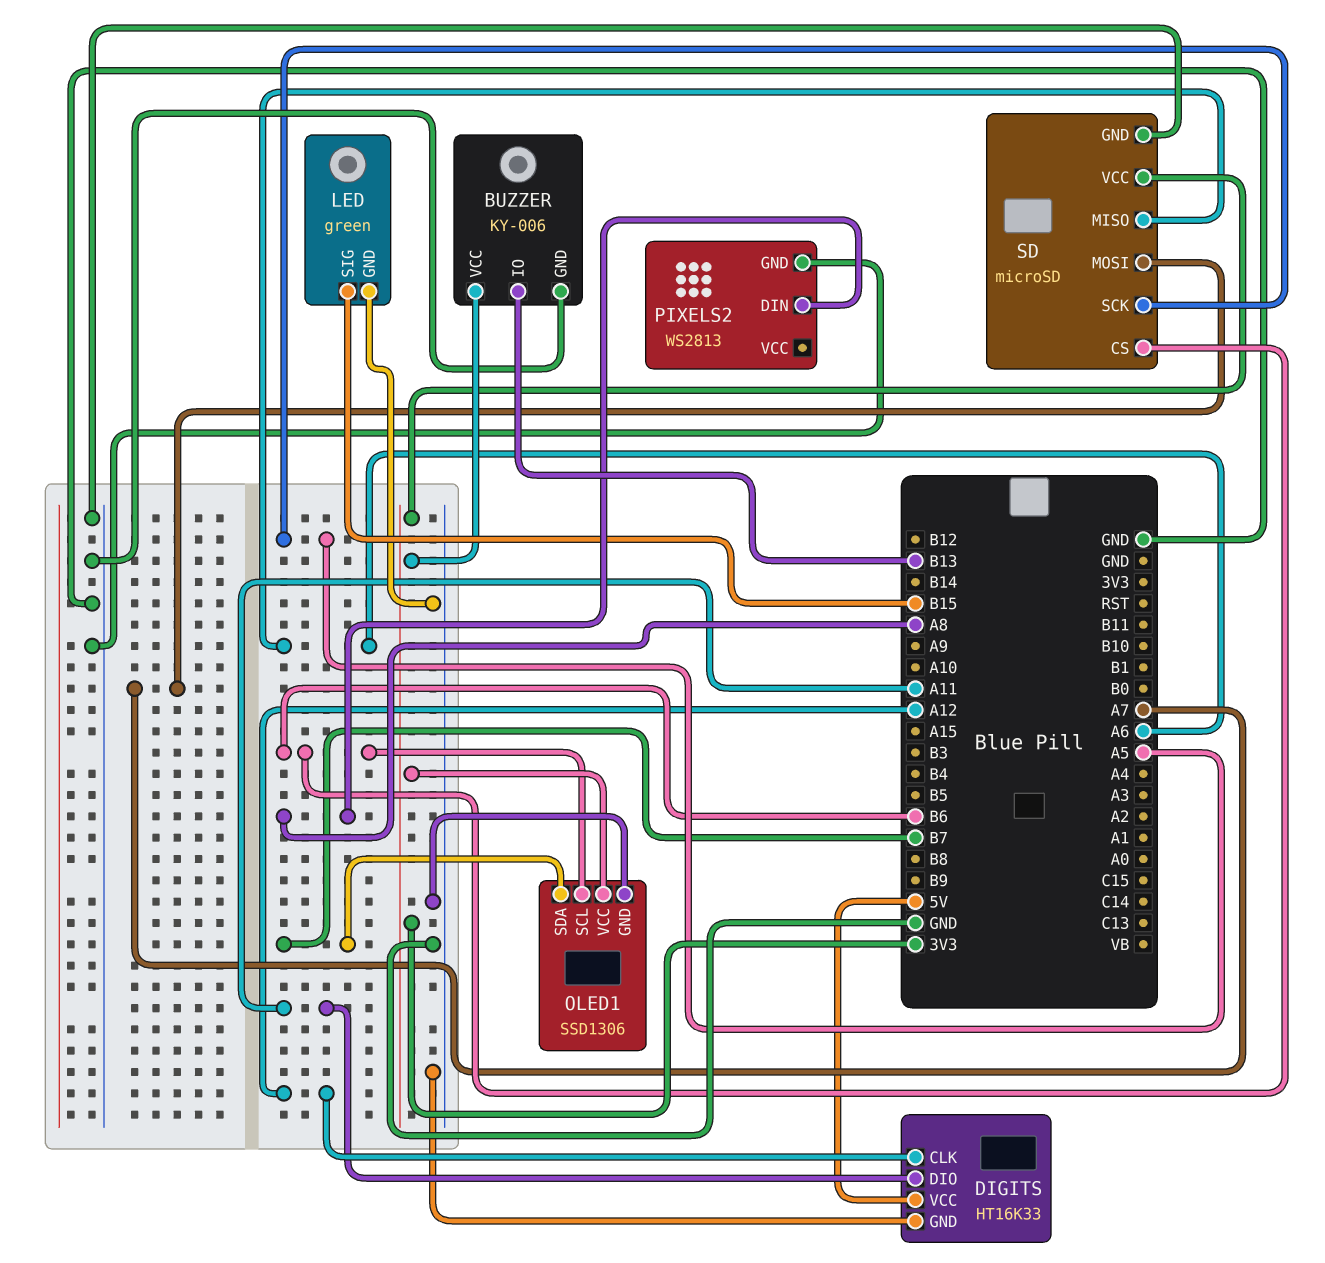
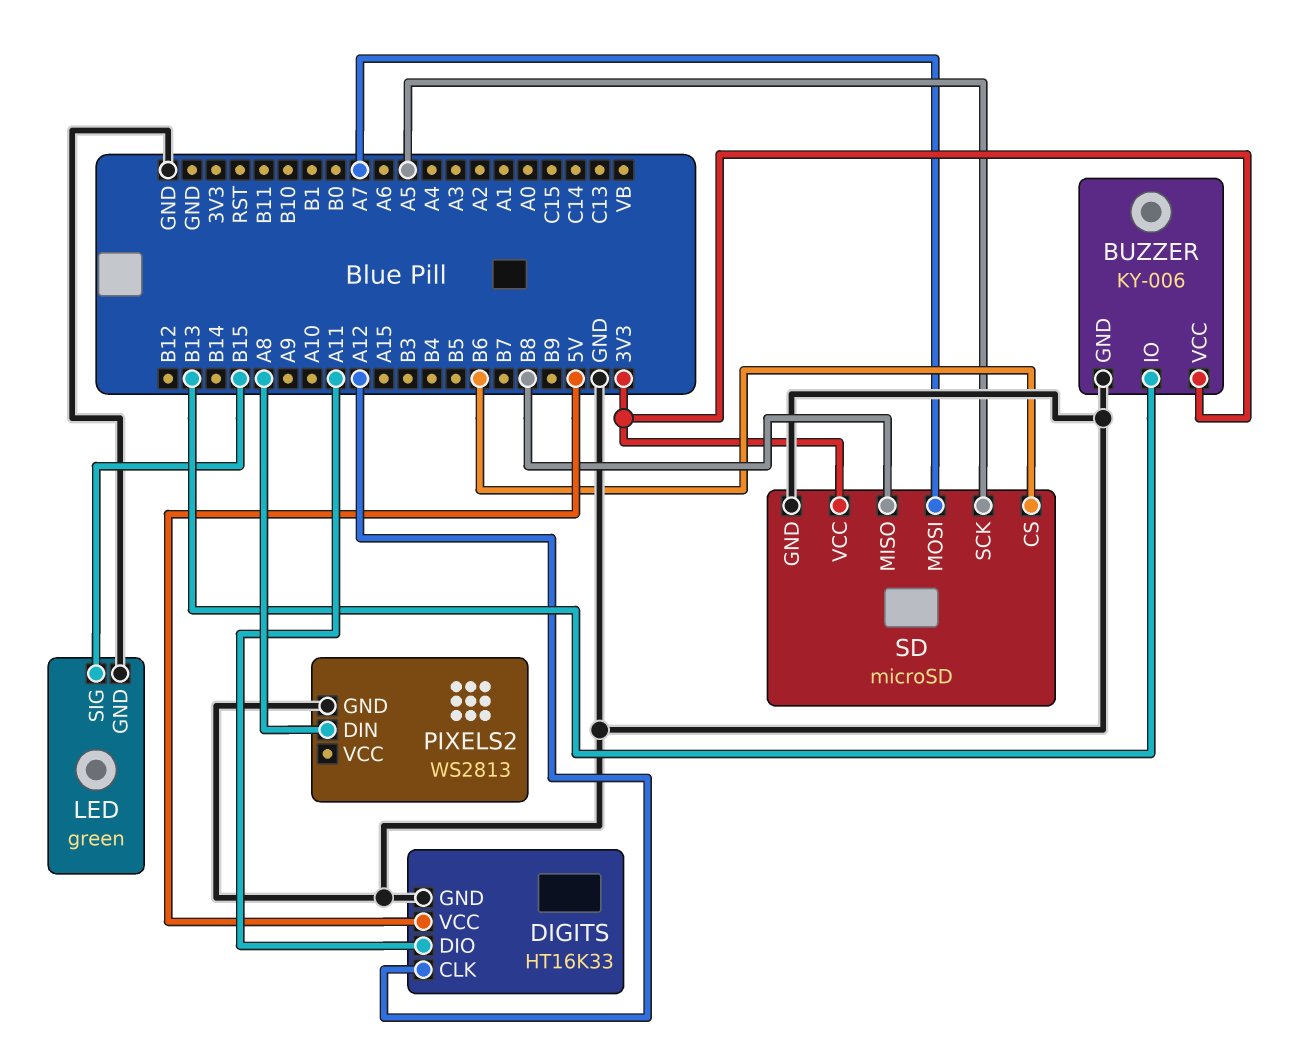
OLED1: SSD1306 -> none
OLED1 pin GND: GND -> none
OLED1 pin SCL: B6 -> none
OLED1 pin SDA: B7 -> none
OLED1 pin VCC: 3V3 -> none
SD pin MISO: A6 -> B8

